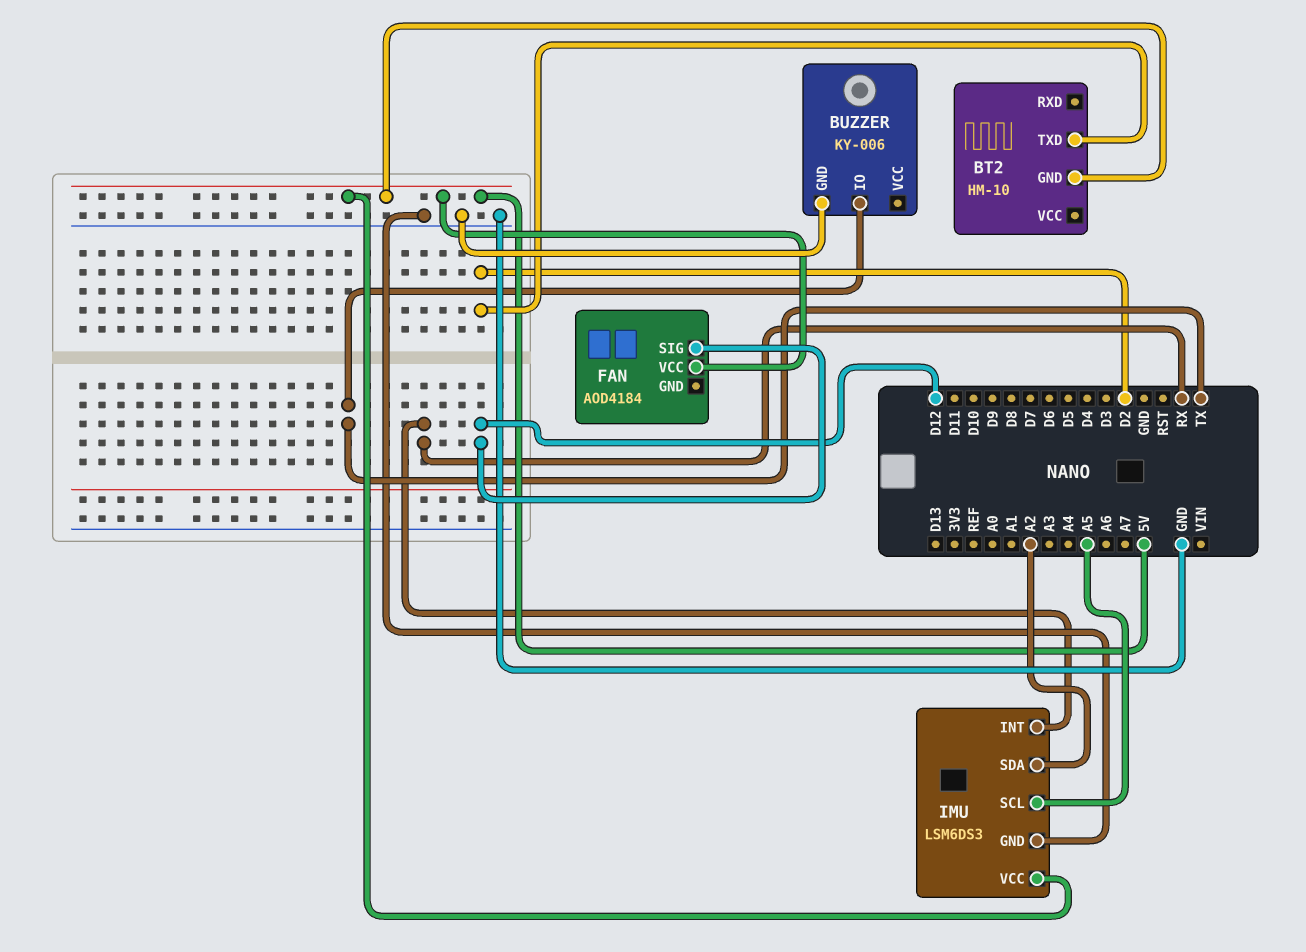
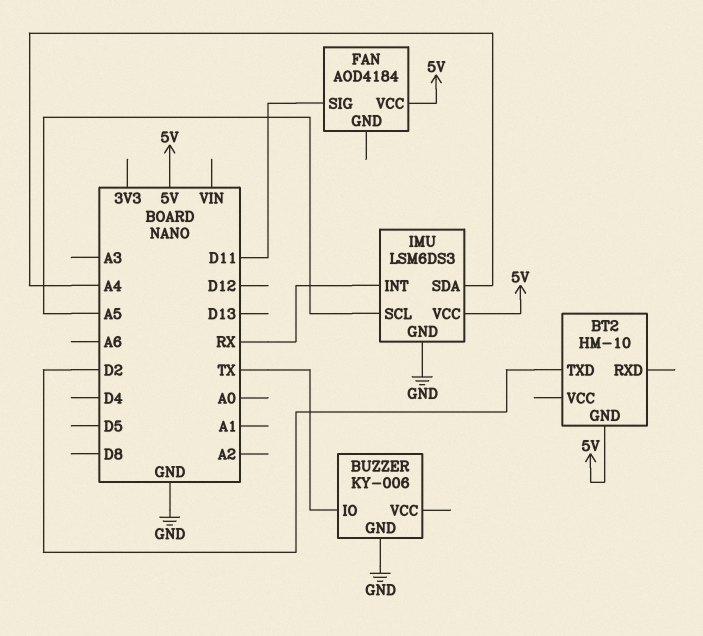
FAN pin SIG: D12 -> D11
IMU pin SDA: A2 -> A4

